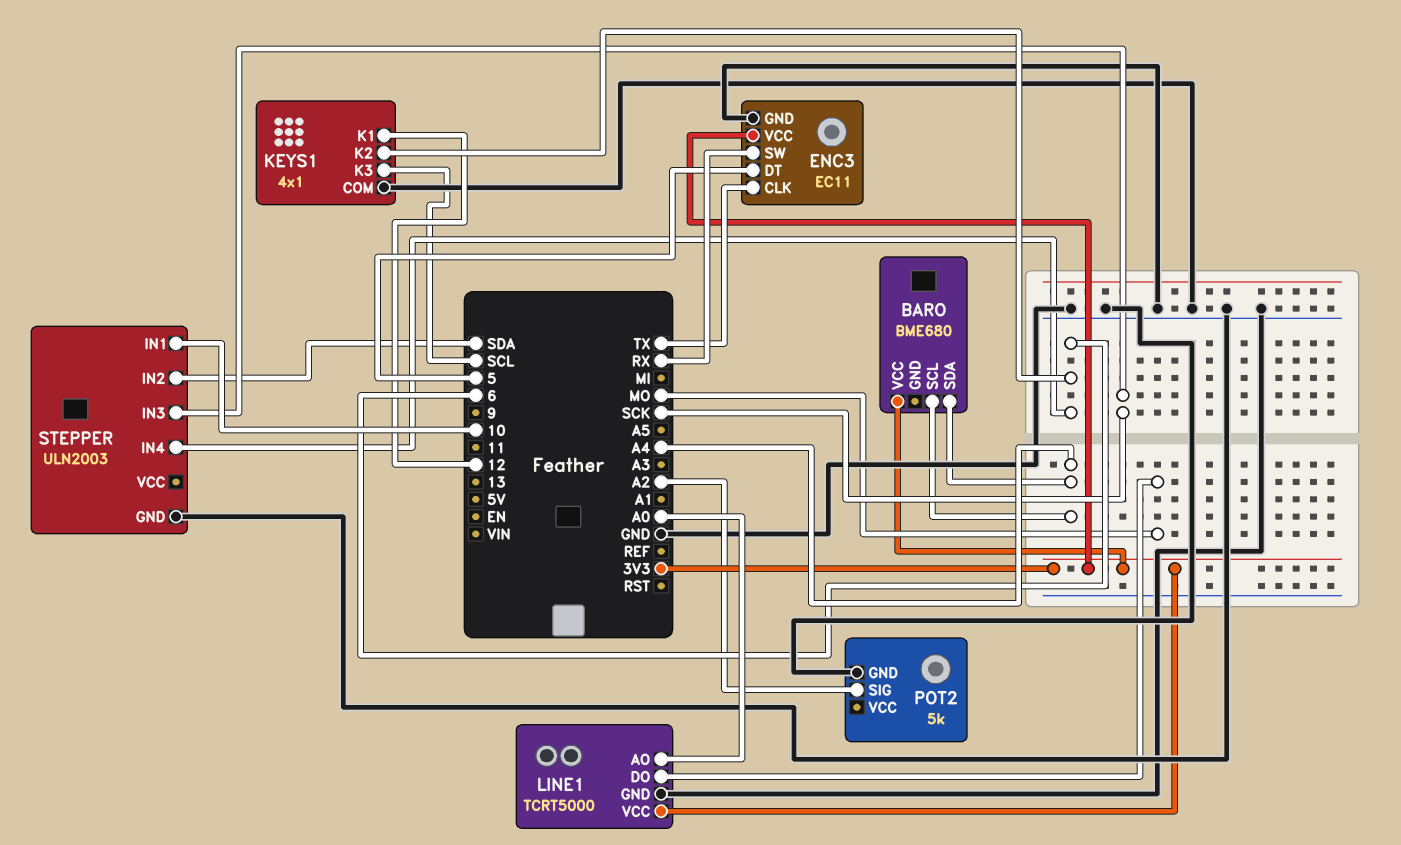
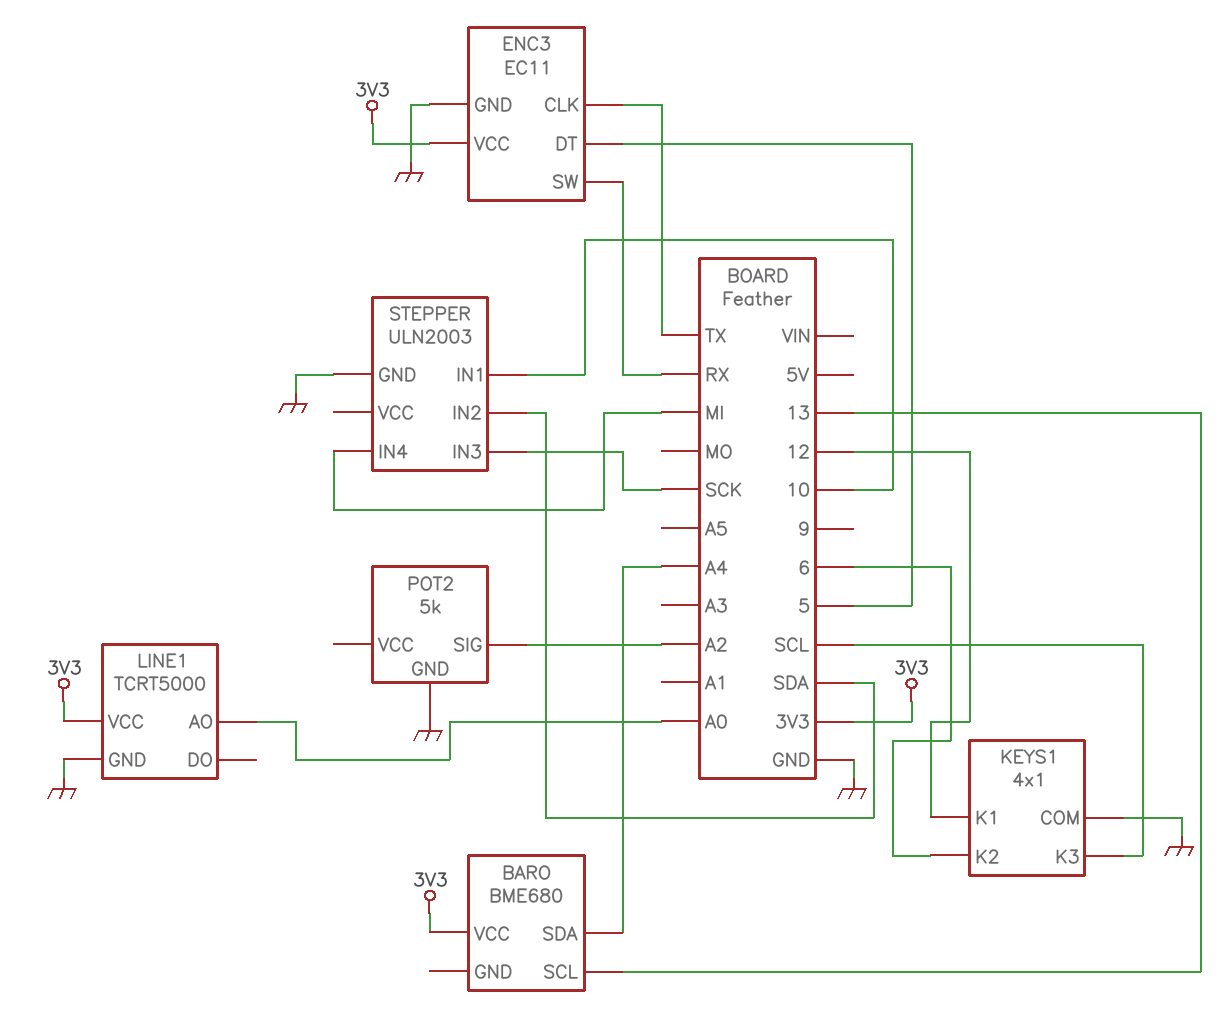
BARO pin SCL: A4 -> 13
LINE1 pin DO: MO -> none
STEPPER pin IN4: 6 -> MI

